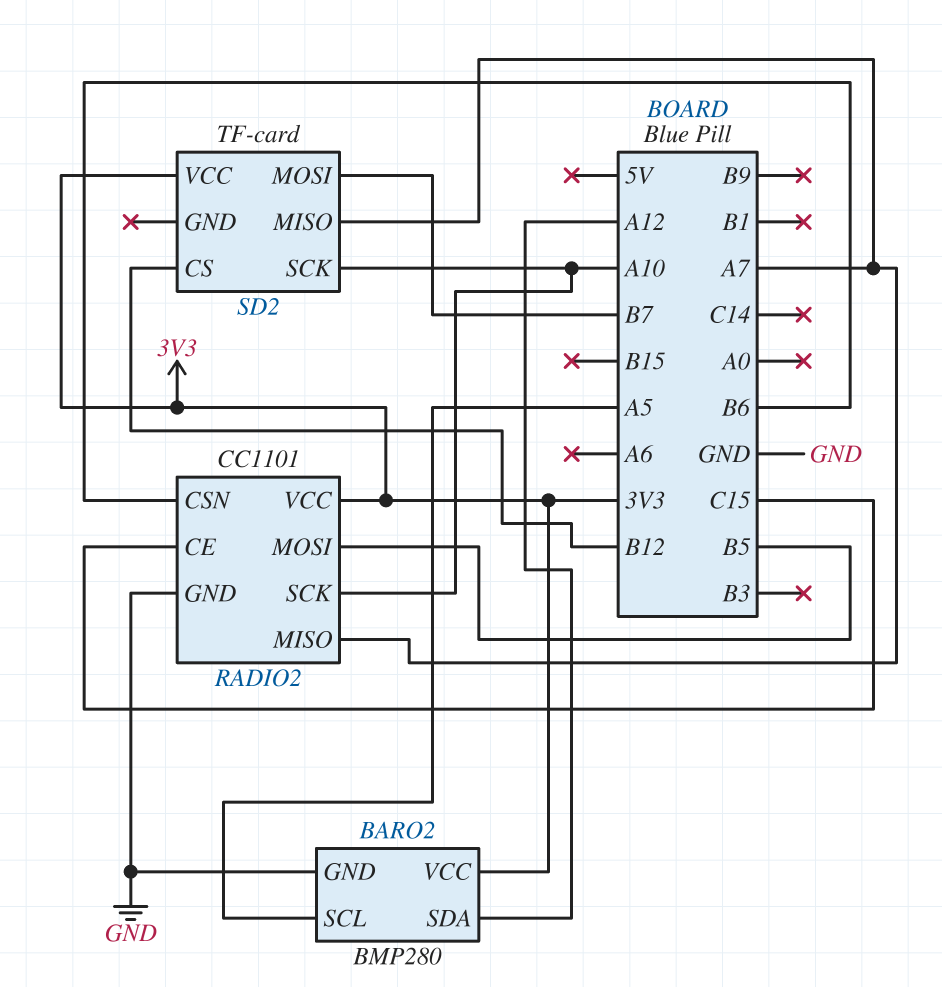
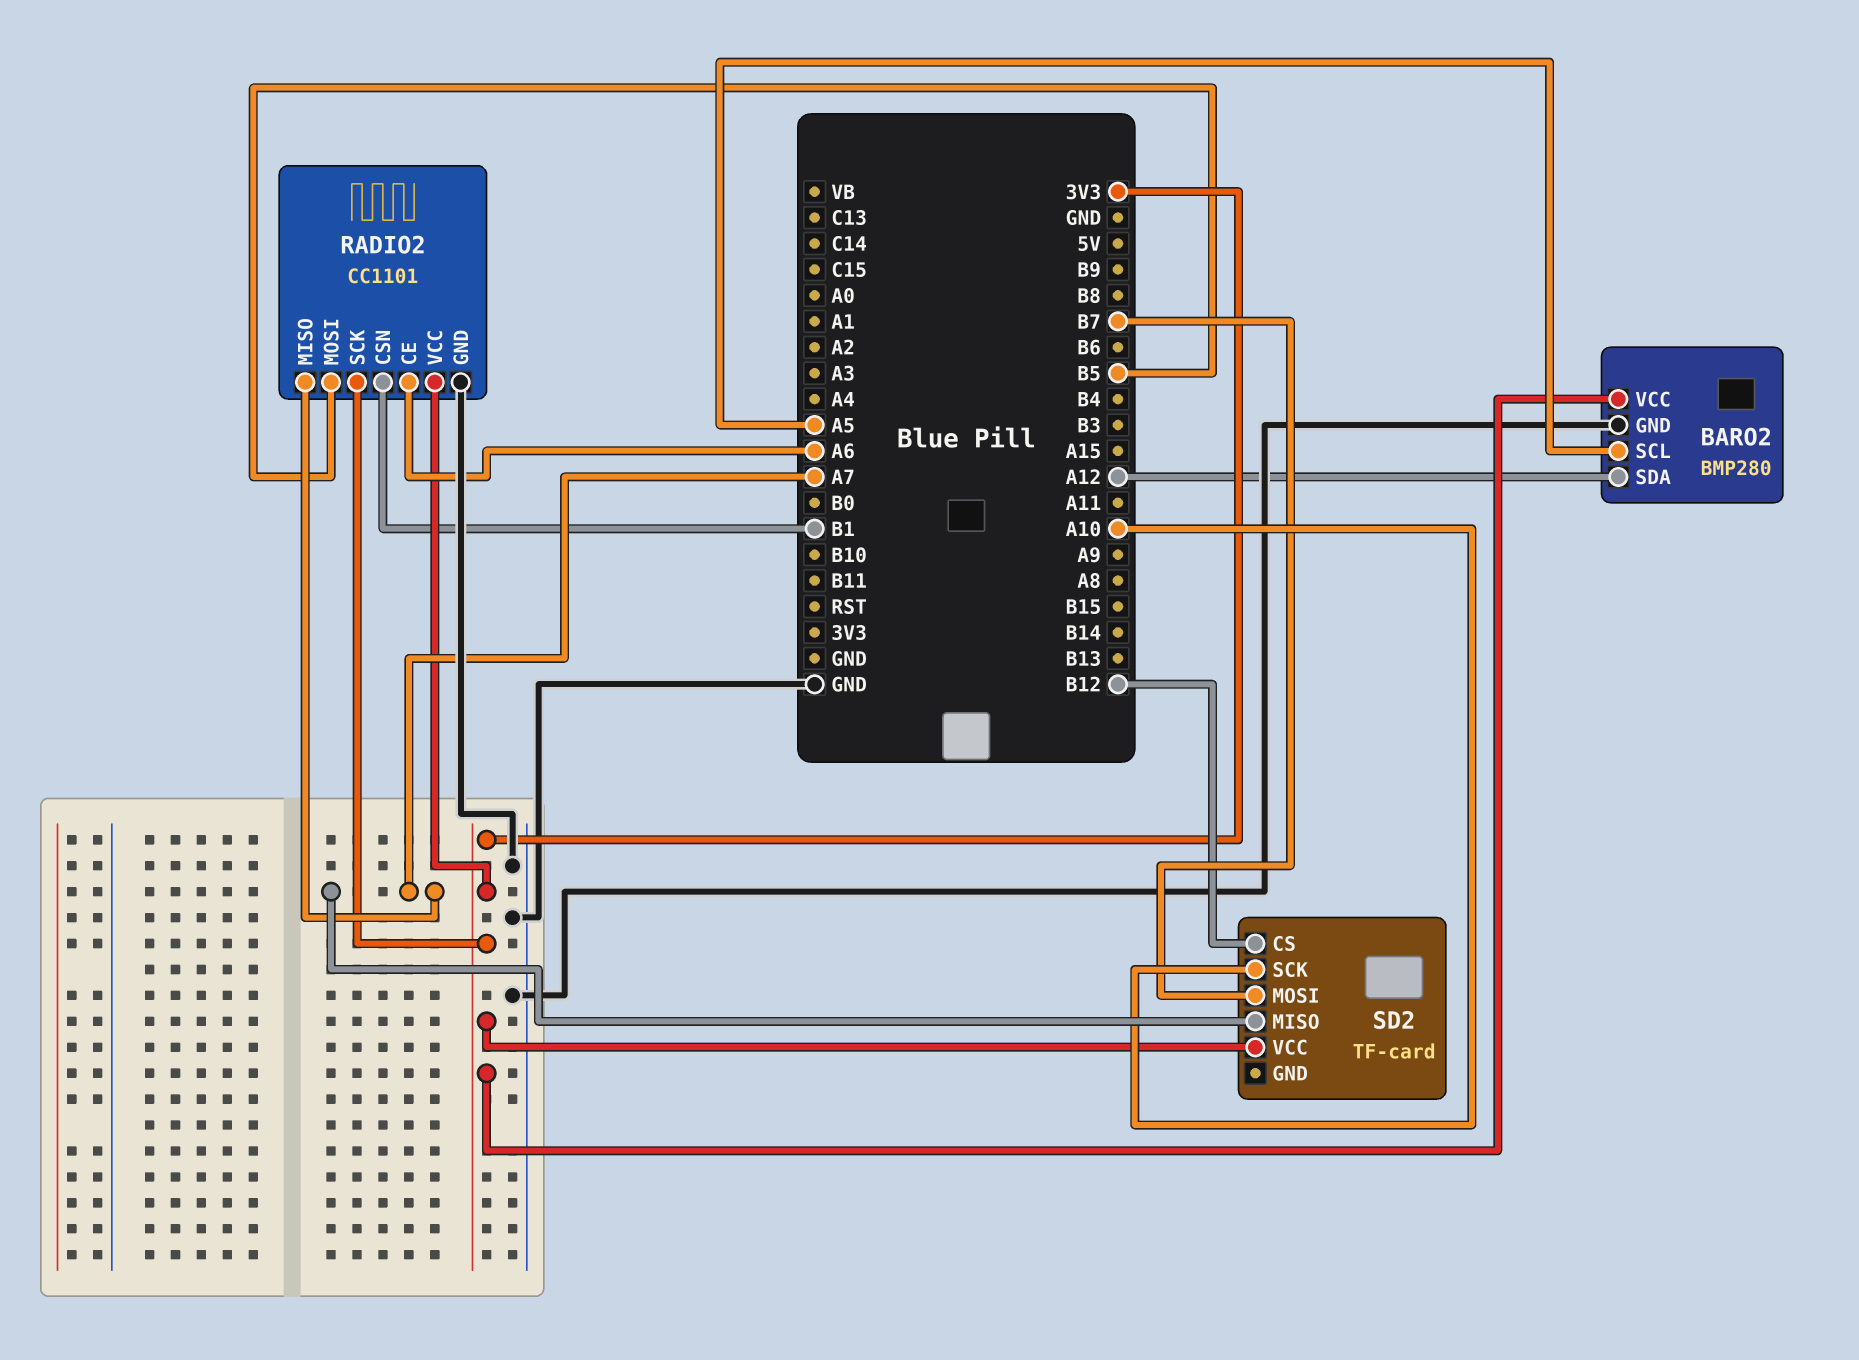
RADIO2 pin CE: C15 -> A6
RADIO2 pin CSN: B6 -> B1
RADIO2 pin SCK: A10 -> 3V3

